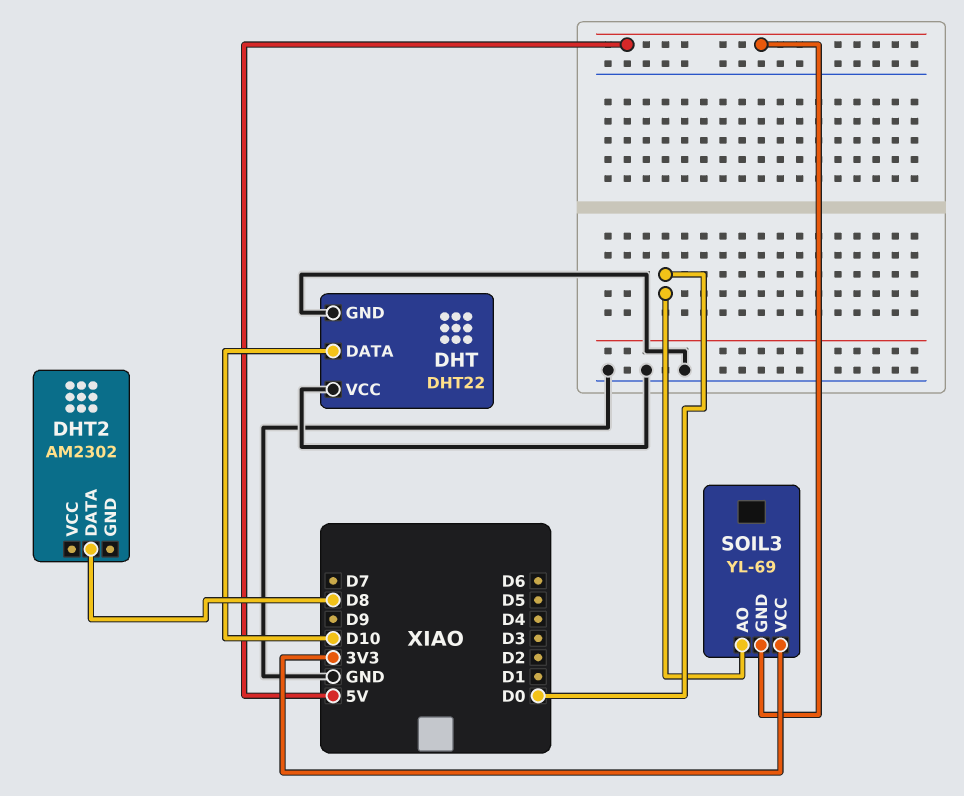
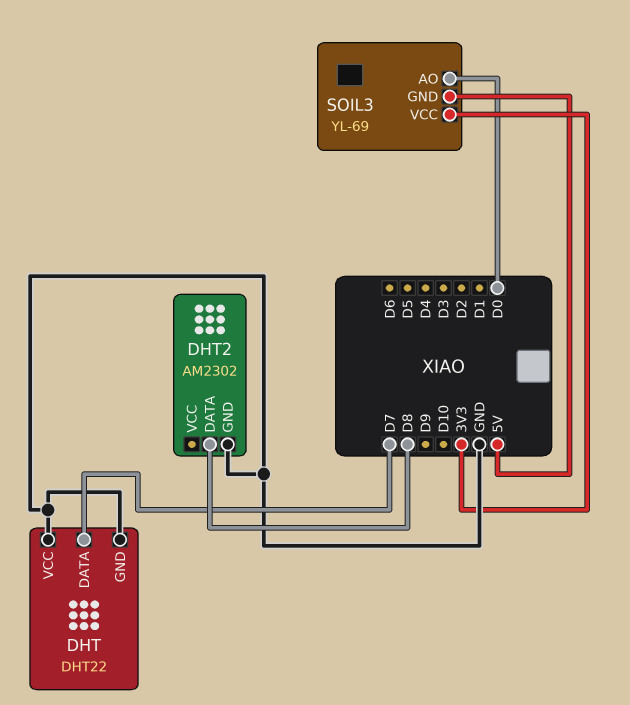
DHT pin DATA: D10 -> D7
DHT2 pin GND: none -> GND

